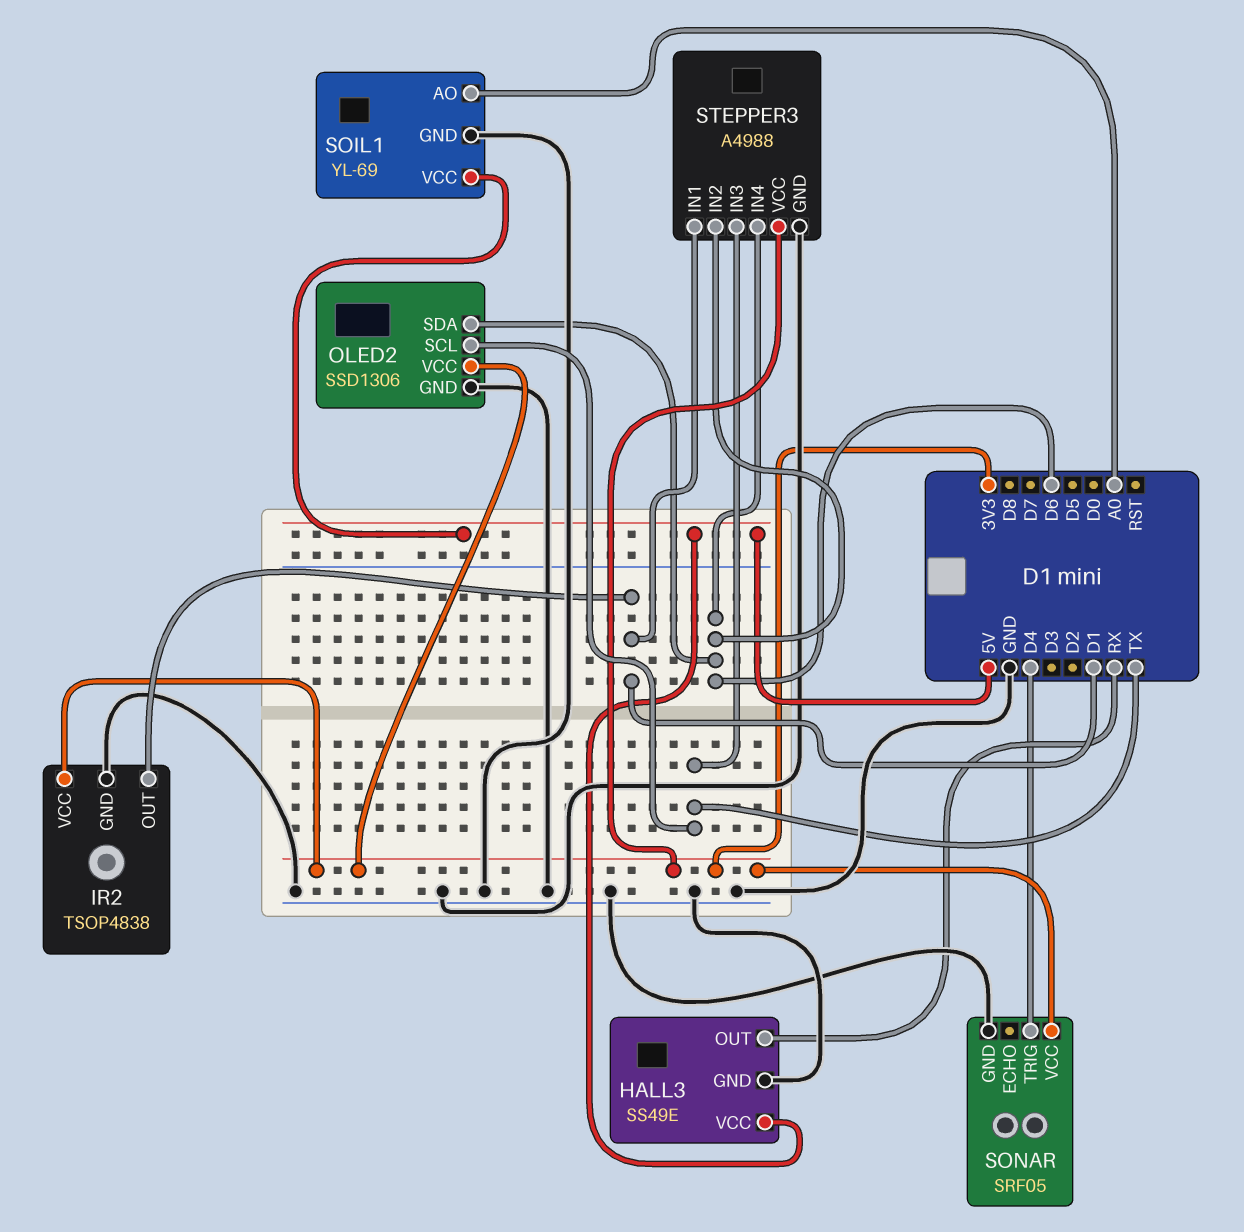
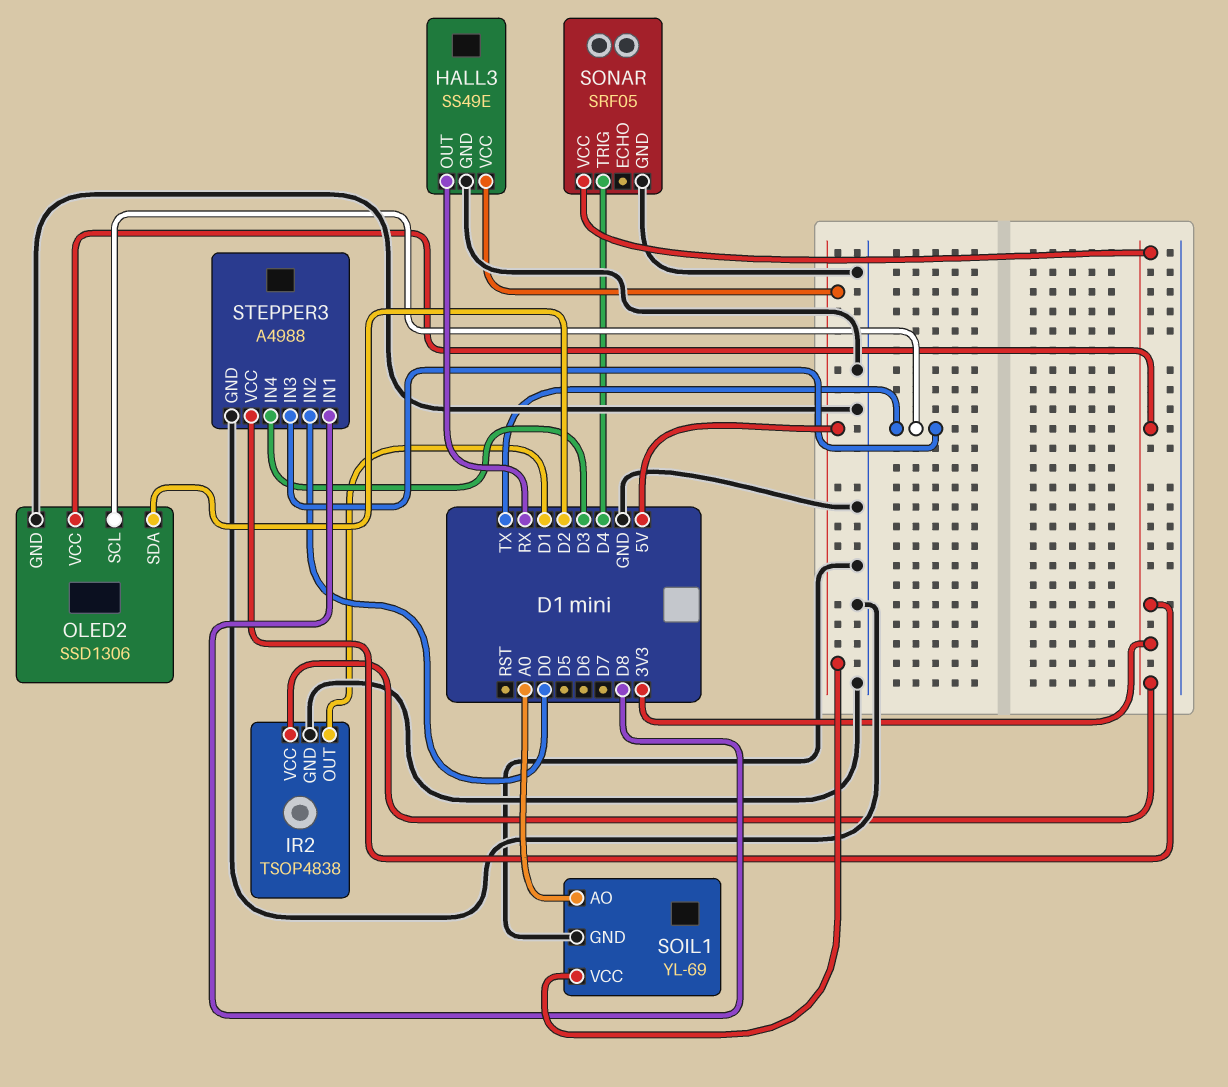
OLED2 pin SDA: D6 -> D2
STEPPER3 pin IN1: D1 -> D8
STEPPER3 pin IN2: D6 -> D0
STEPPER3 pin IN4: D6 -> D3

